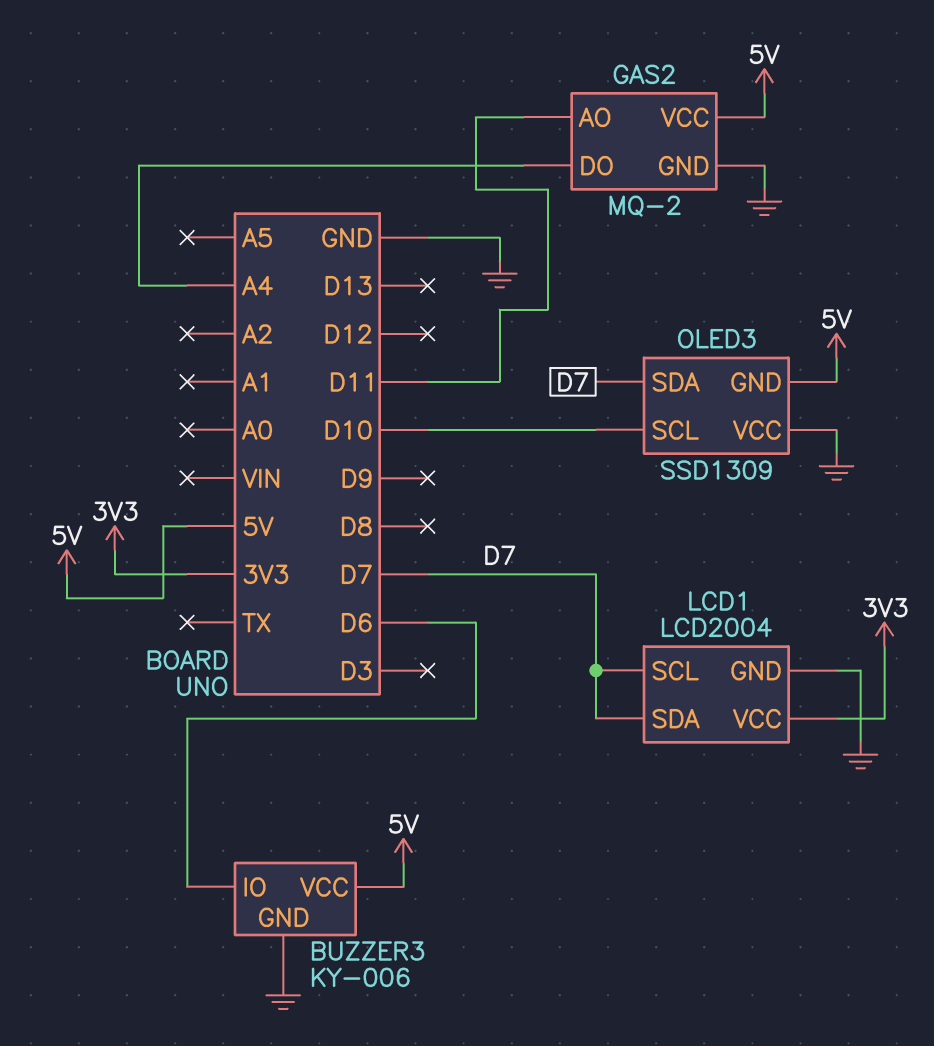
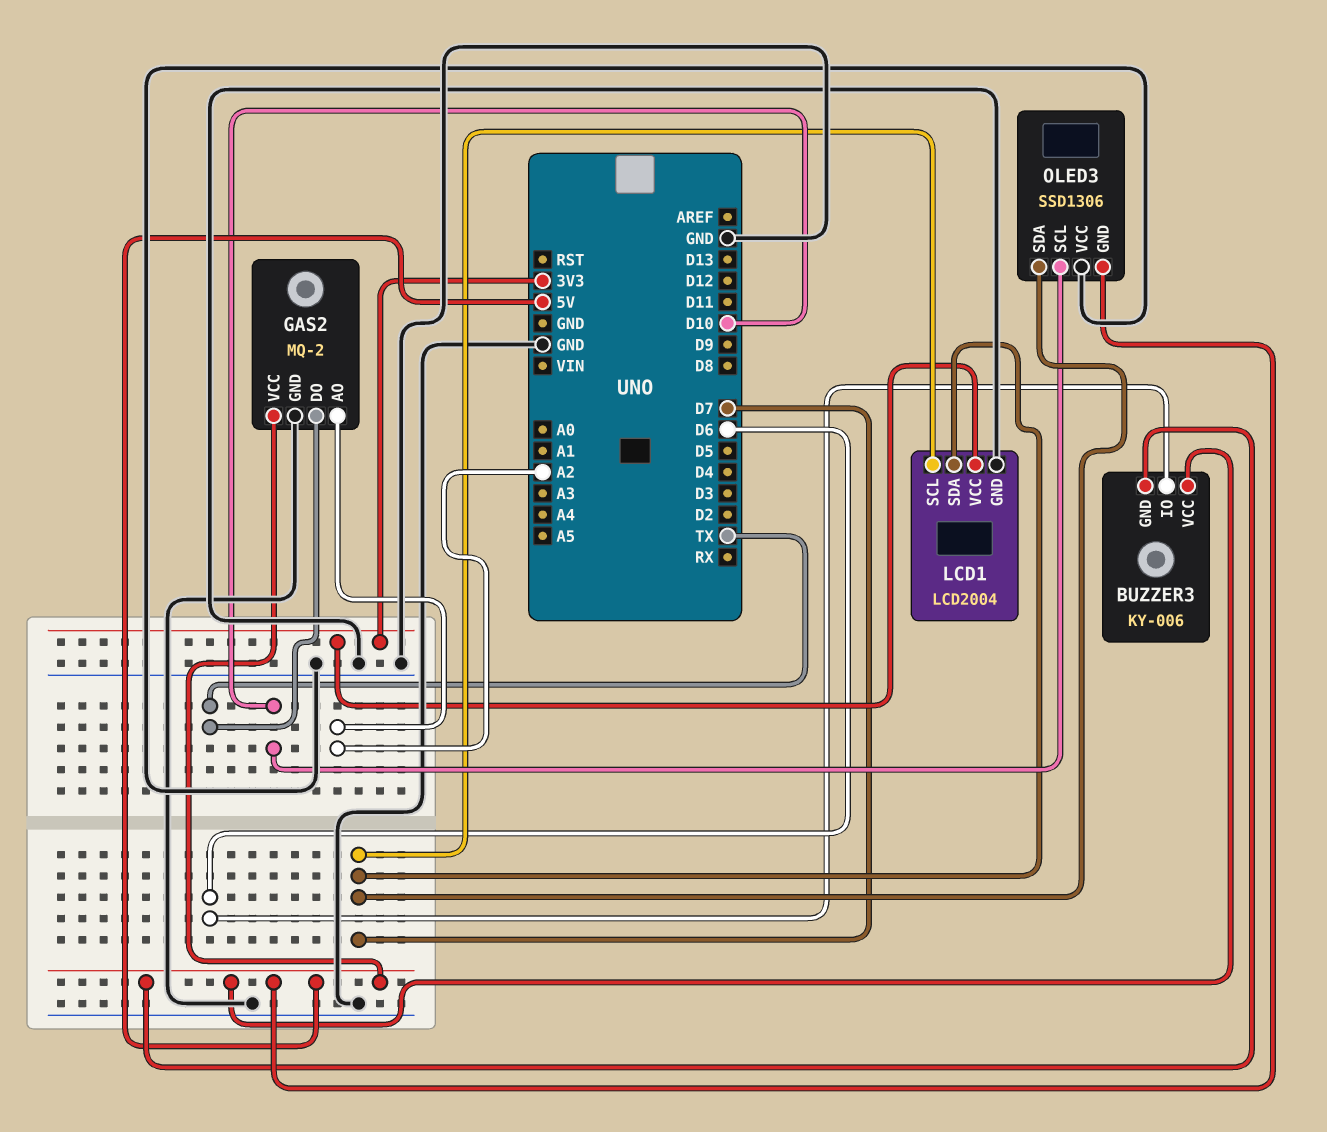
BUZZER3 pin GND: GND -> 5V
GAS2 pin AO: D11 -> A2
GAS2 pin DO: A4 -> TX
OLED3: SSD1309 -> SSD1306

